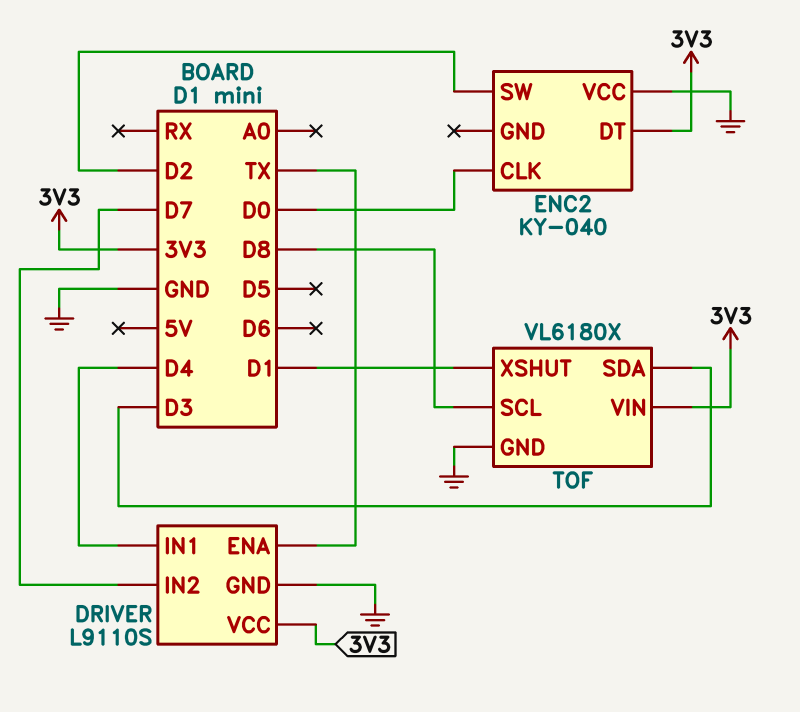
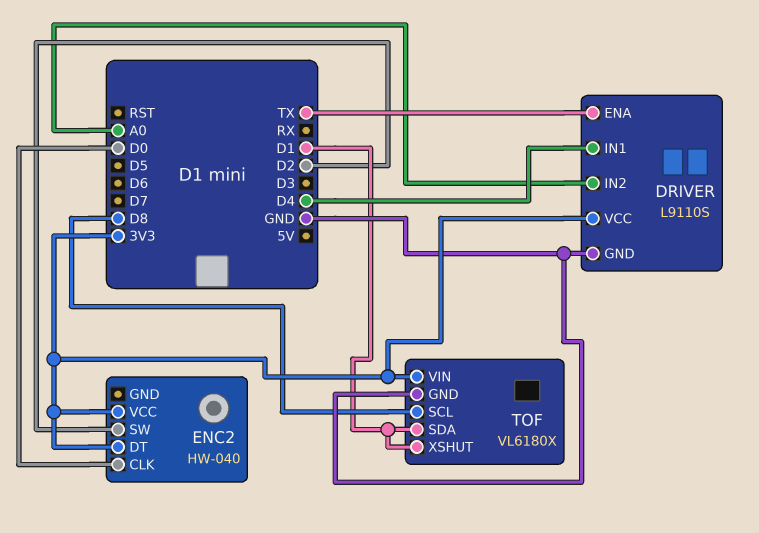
DRIVER pin IN2: D7 -> A0
ENC2: KY-040 -> HW-040
ENC2 pin VCC: GND -> 3V3
TOF pin SDA: D3 -> D1

